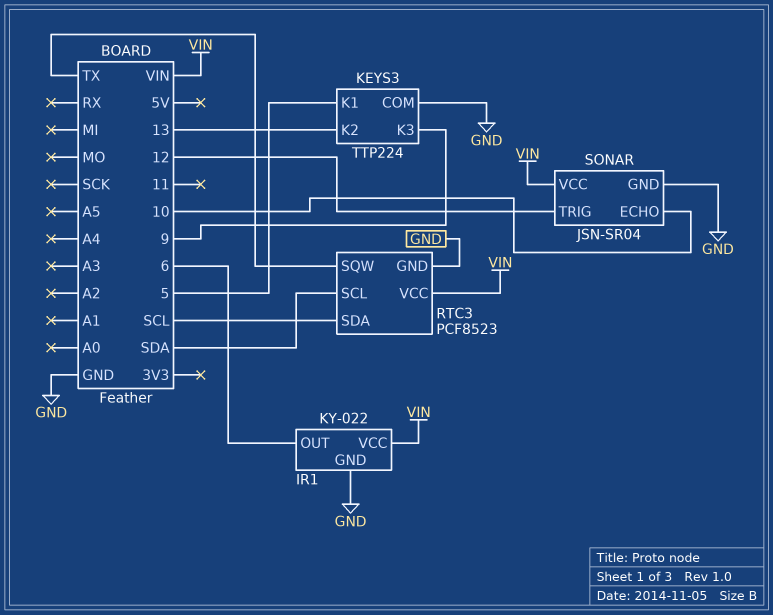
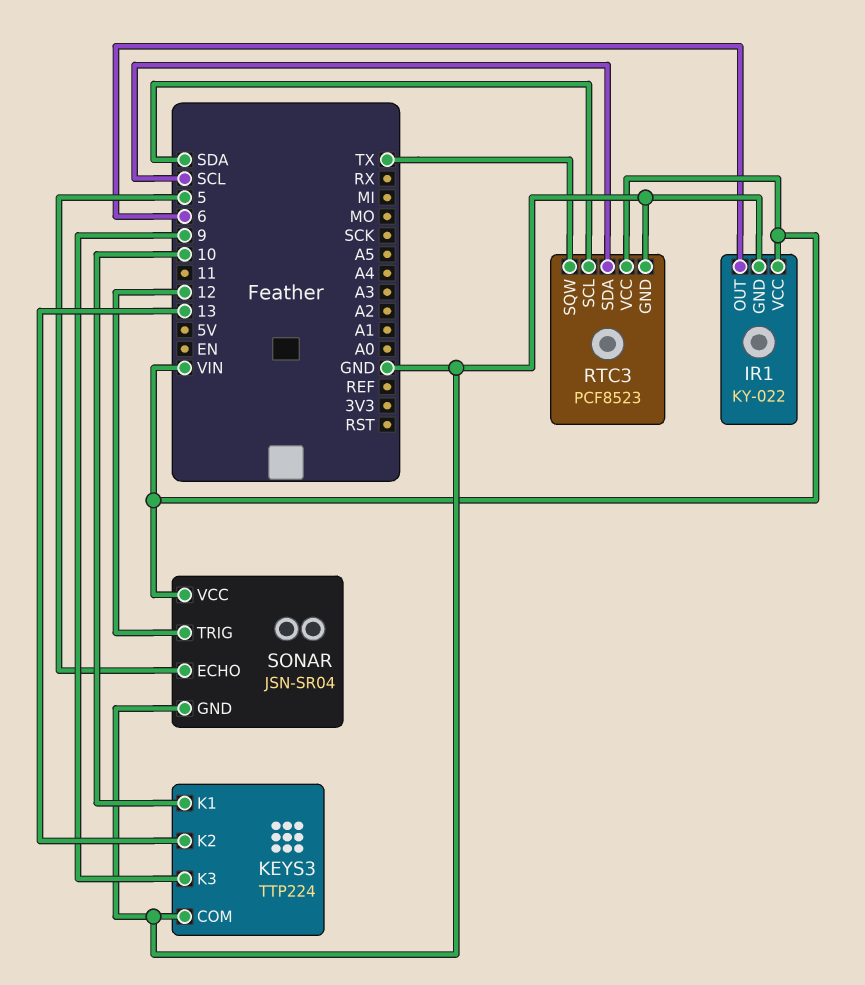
KEYS3 pin K1: 5 -> 10
SONAR pin ECHO: 10 -> 5

